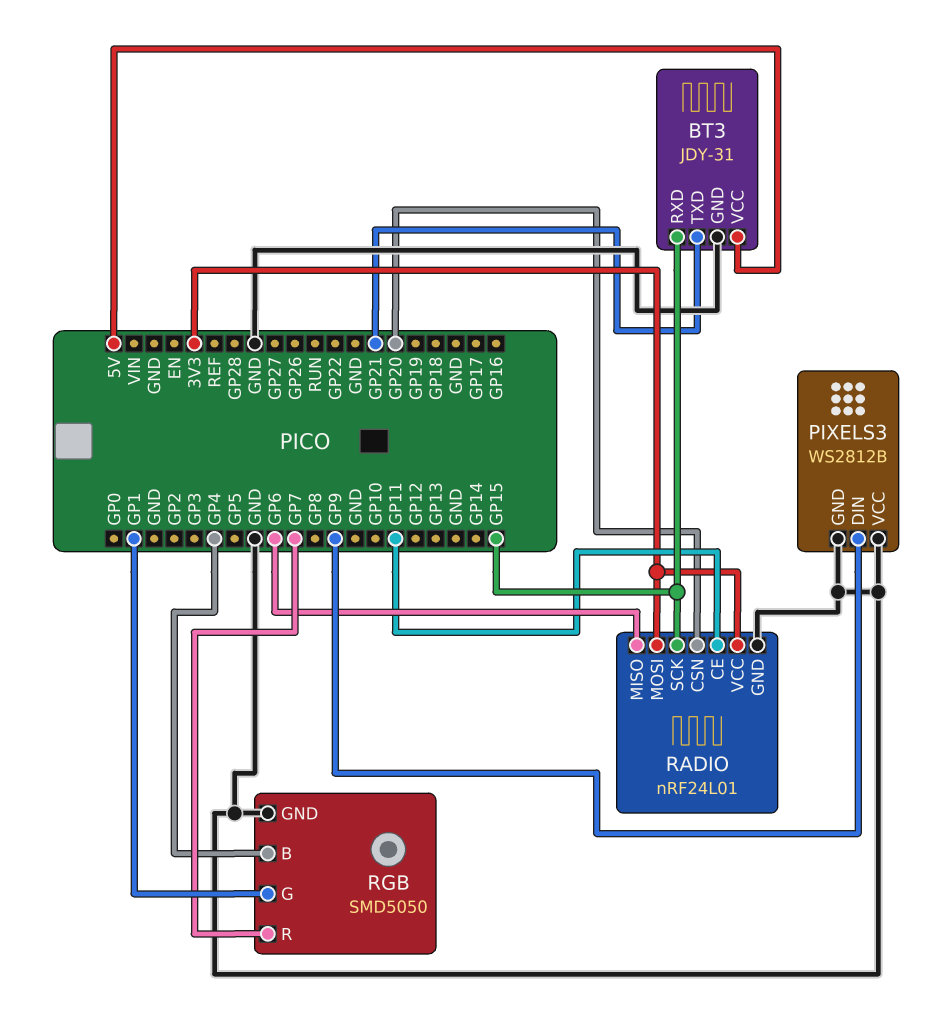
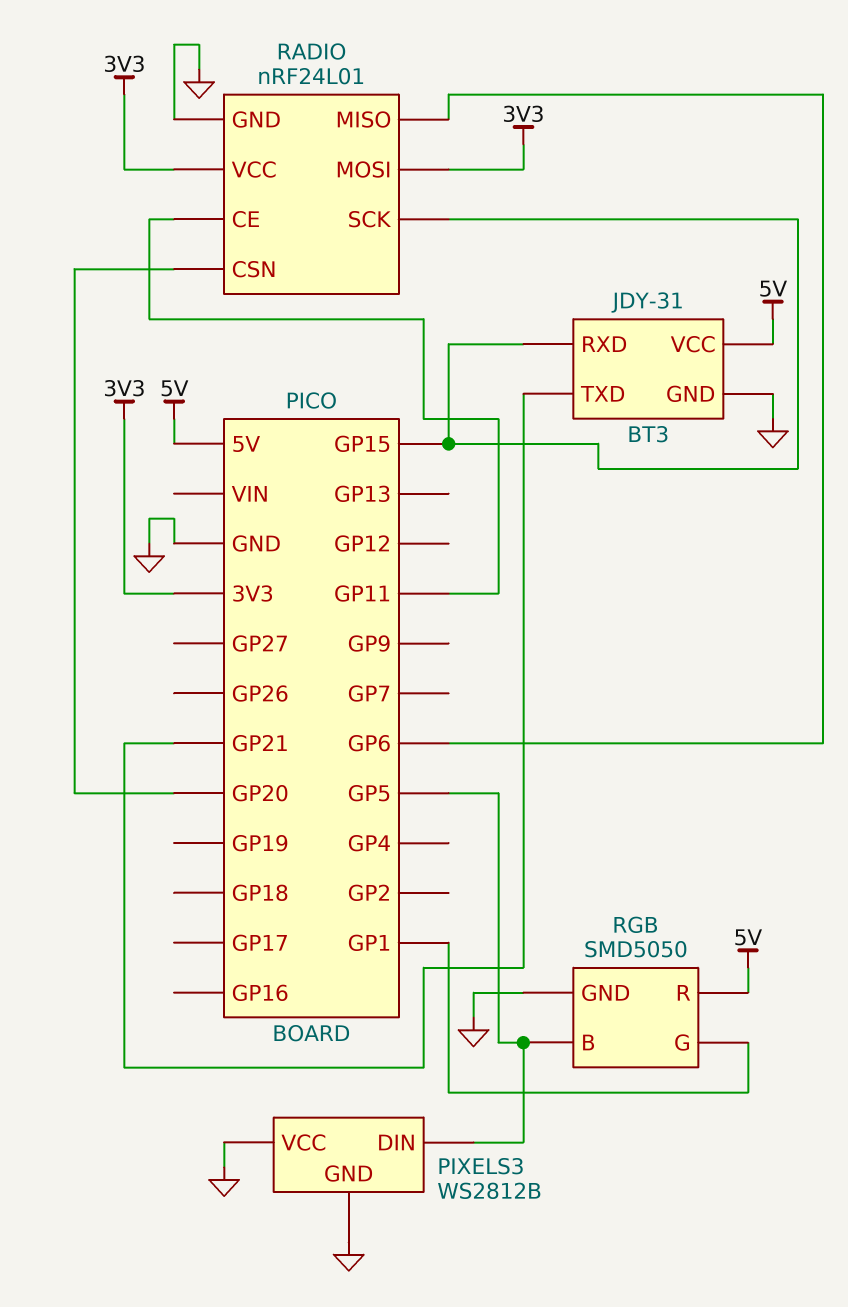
PIXELS3 pin DIN: GP9 -> GP5
RGB pin B: GP4 -> GP5
RGB pin R: GP7 -> 5V

